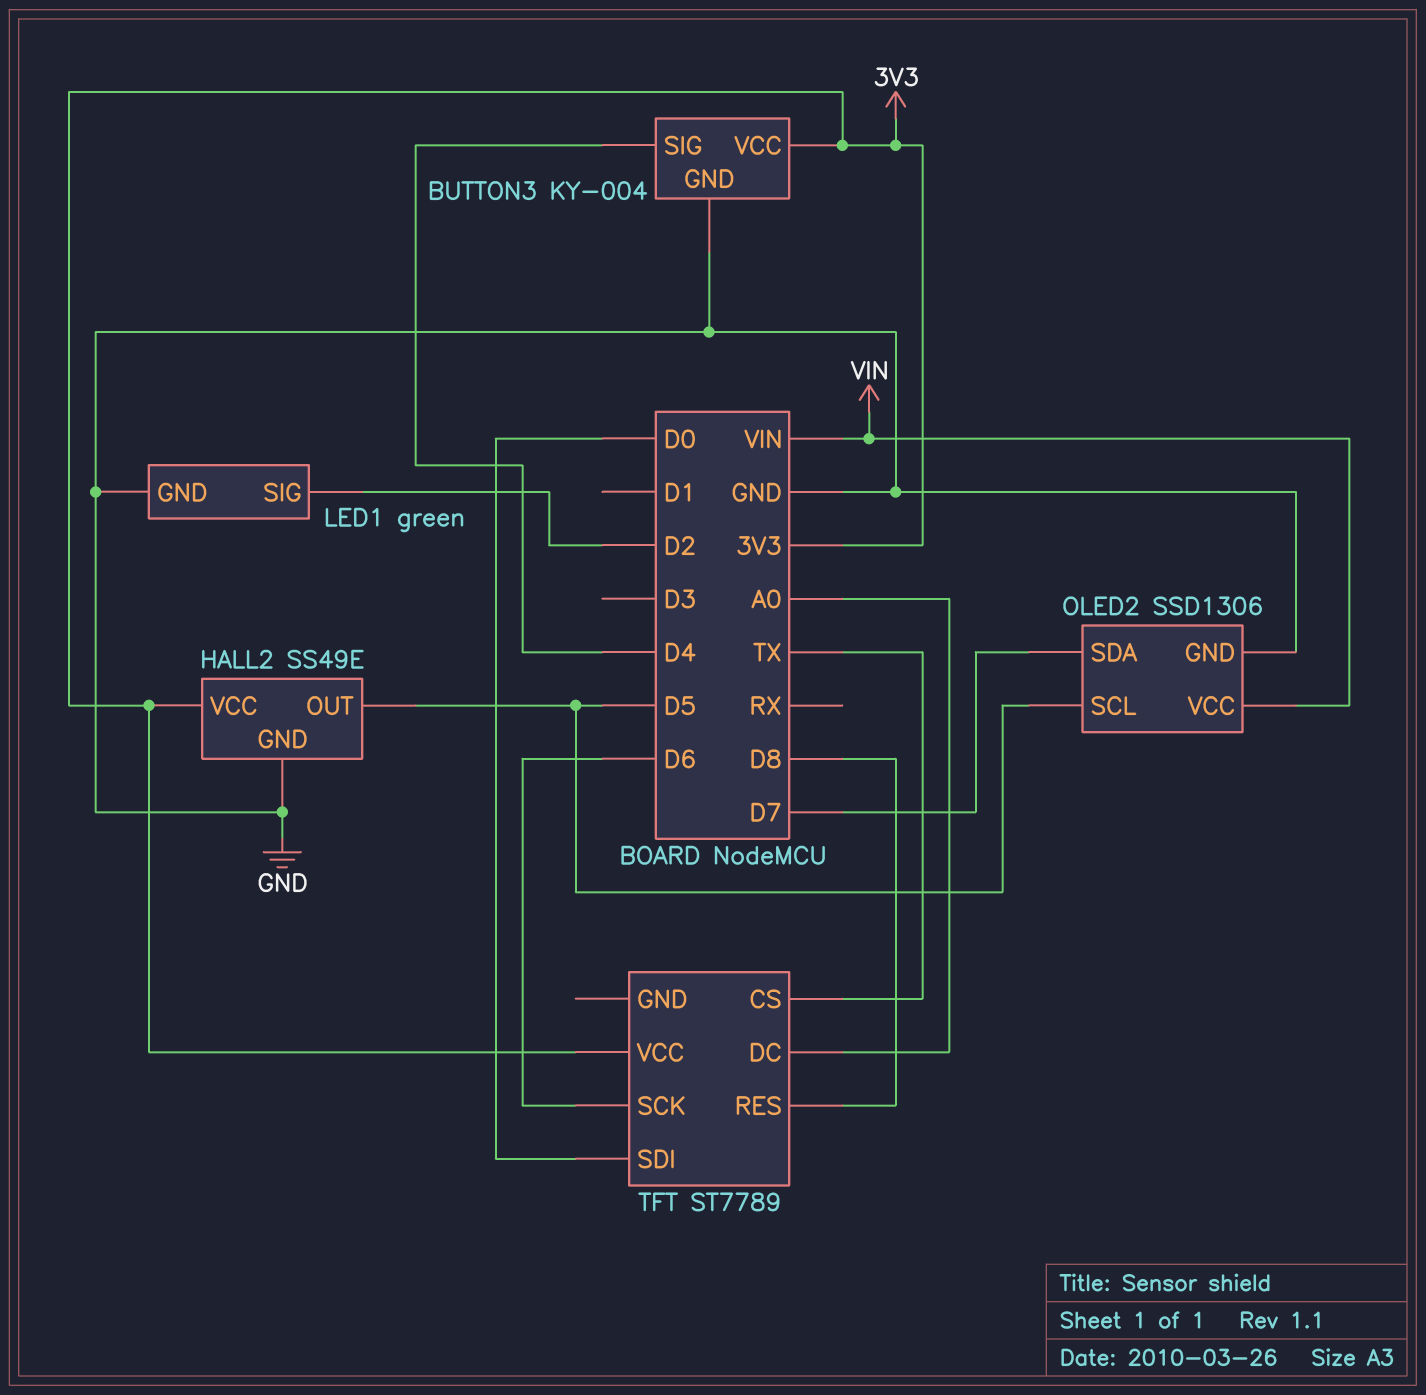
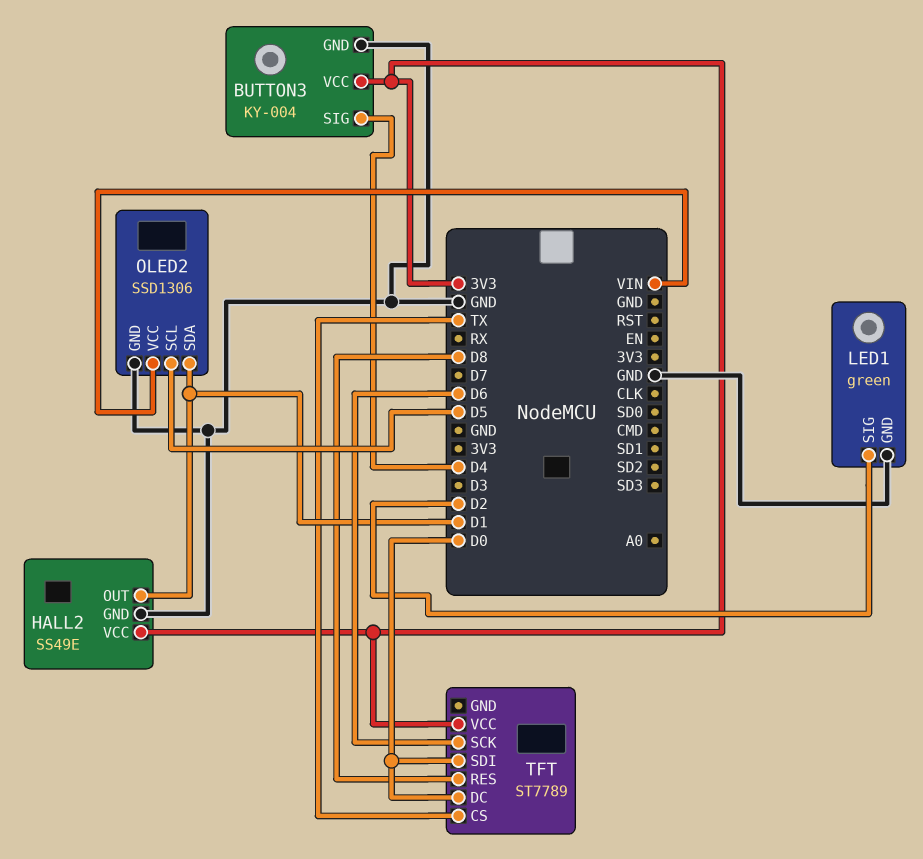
HALL2 pin OUT: D5 -> D1
OLED2 pin SDA: D7 -> D1
TFT pin DC: A0 -> D0

